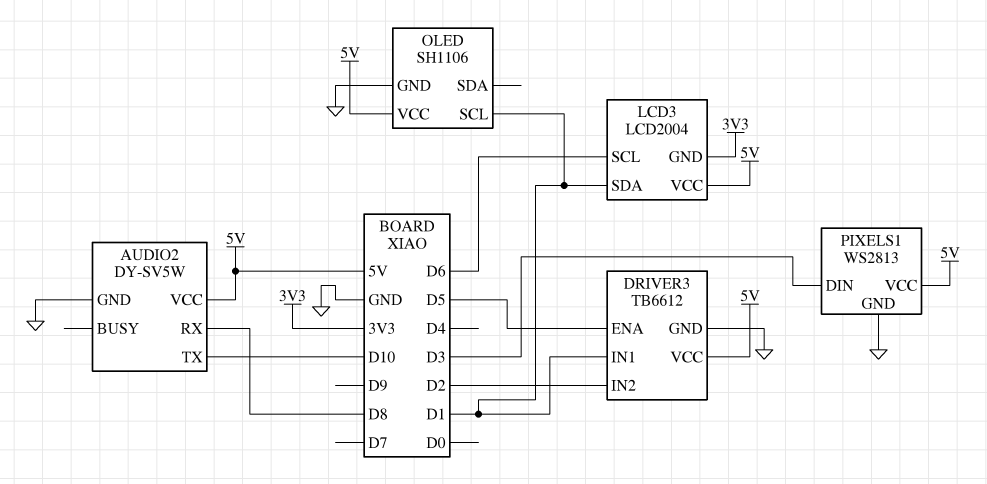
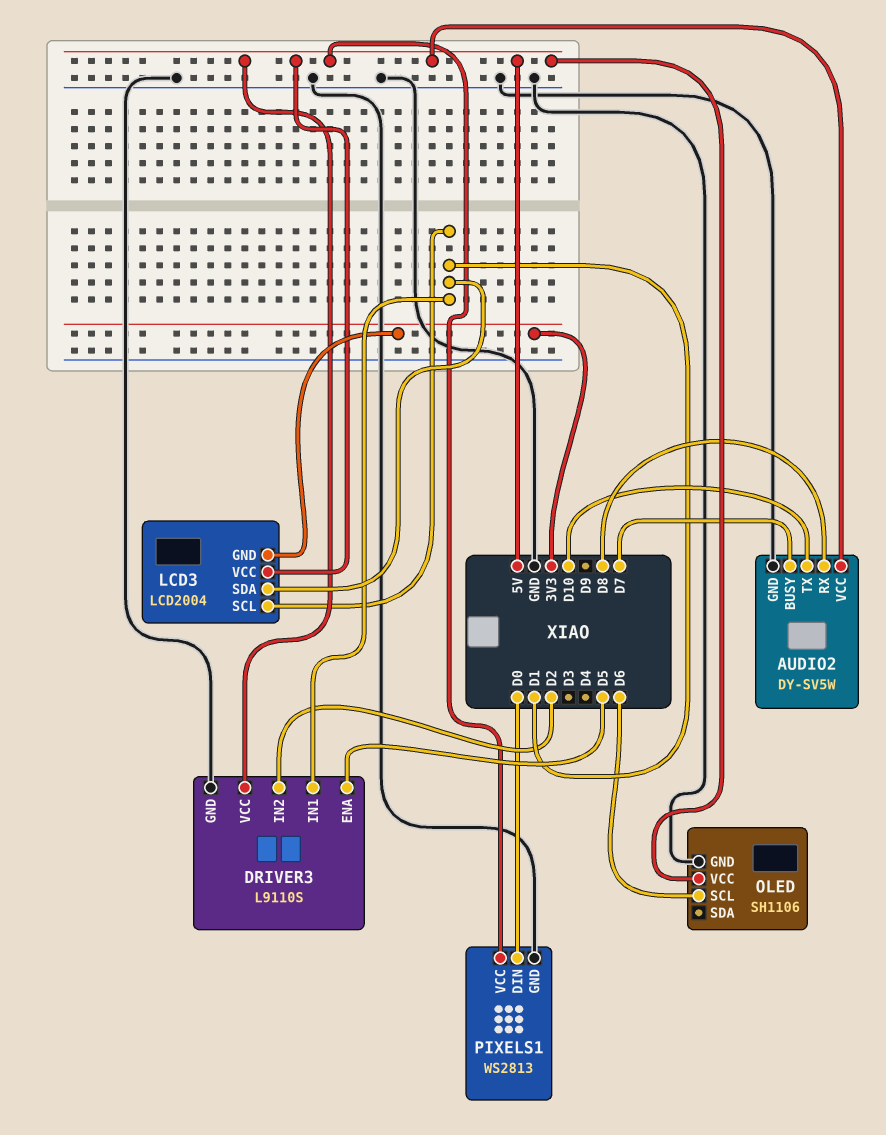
AUDIO2 pin BUSY: none -> D7
DRIVER3: TB6612 -> L9110S
LCD3 pin SCL: D6 -> D1
OLED pin SCL: D1 -> D6
PIXELS1 pin DIN: D3 -> D0

